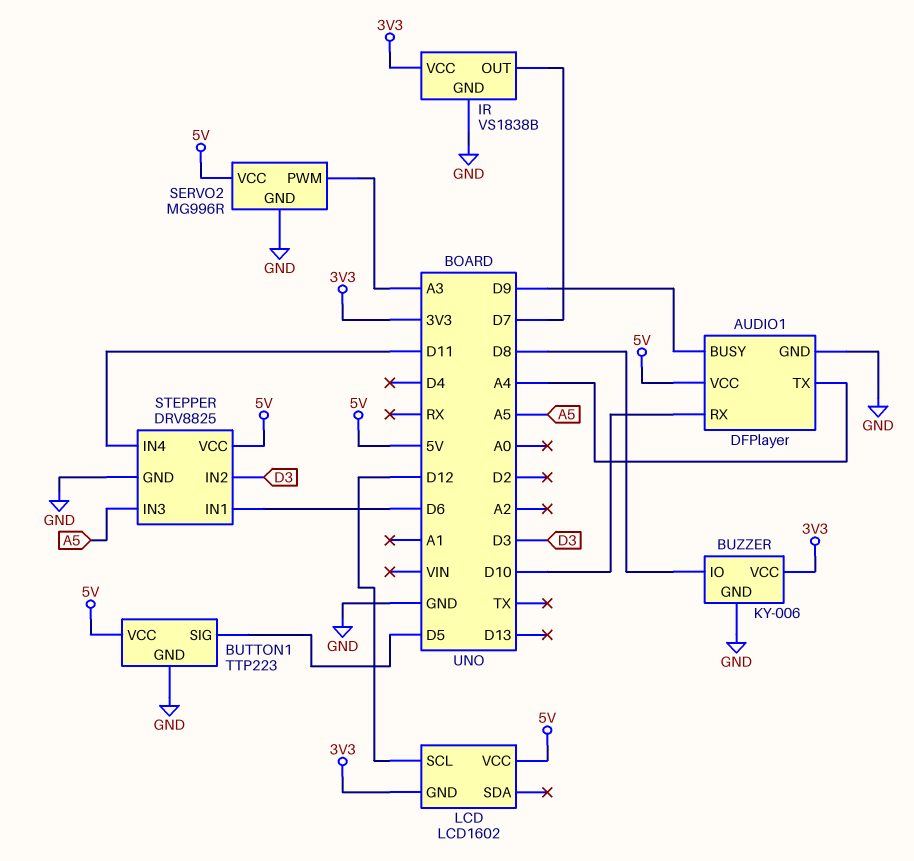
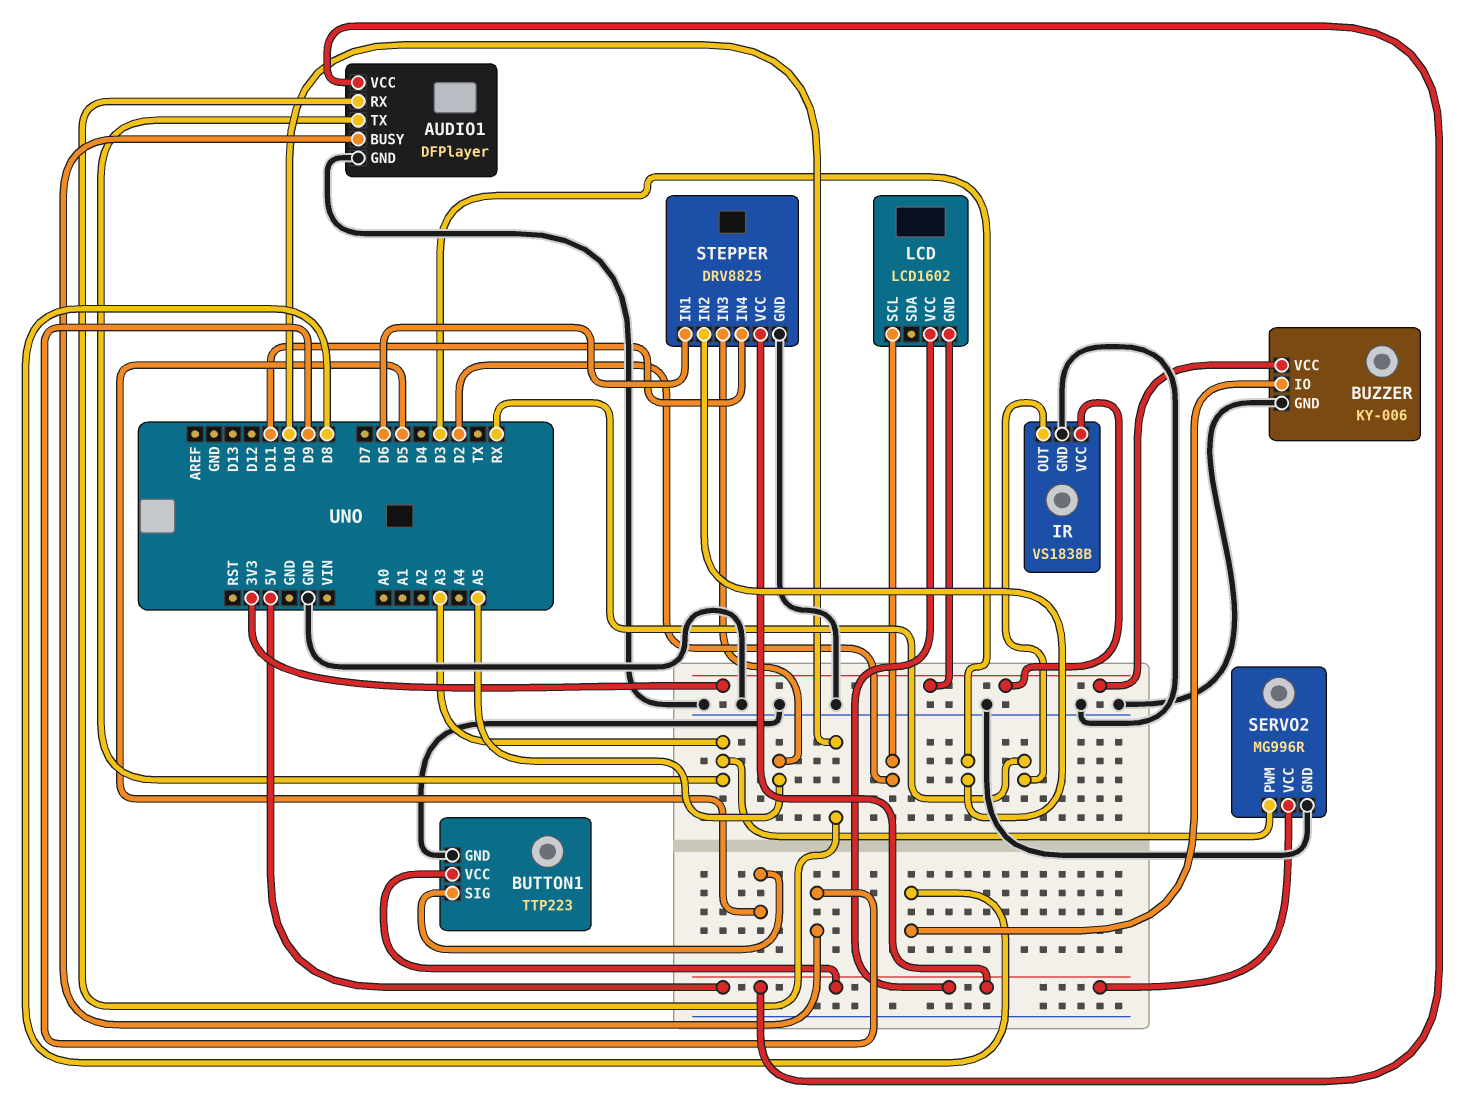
AUDIO1 pin TX: A4 -> A3
IR pin OUT: D7 -> RX
LCD pin SCL: D12 -> D2

